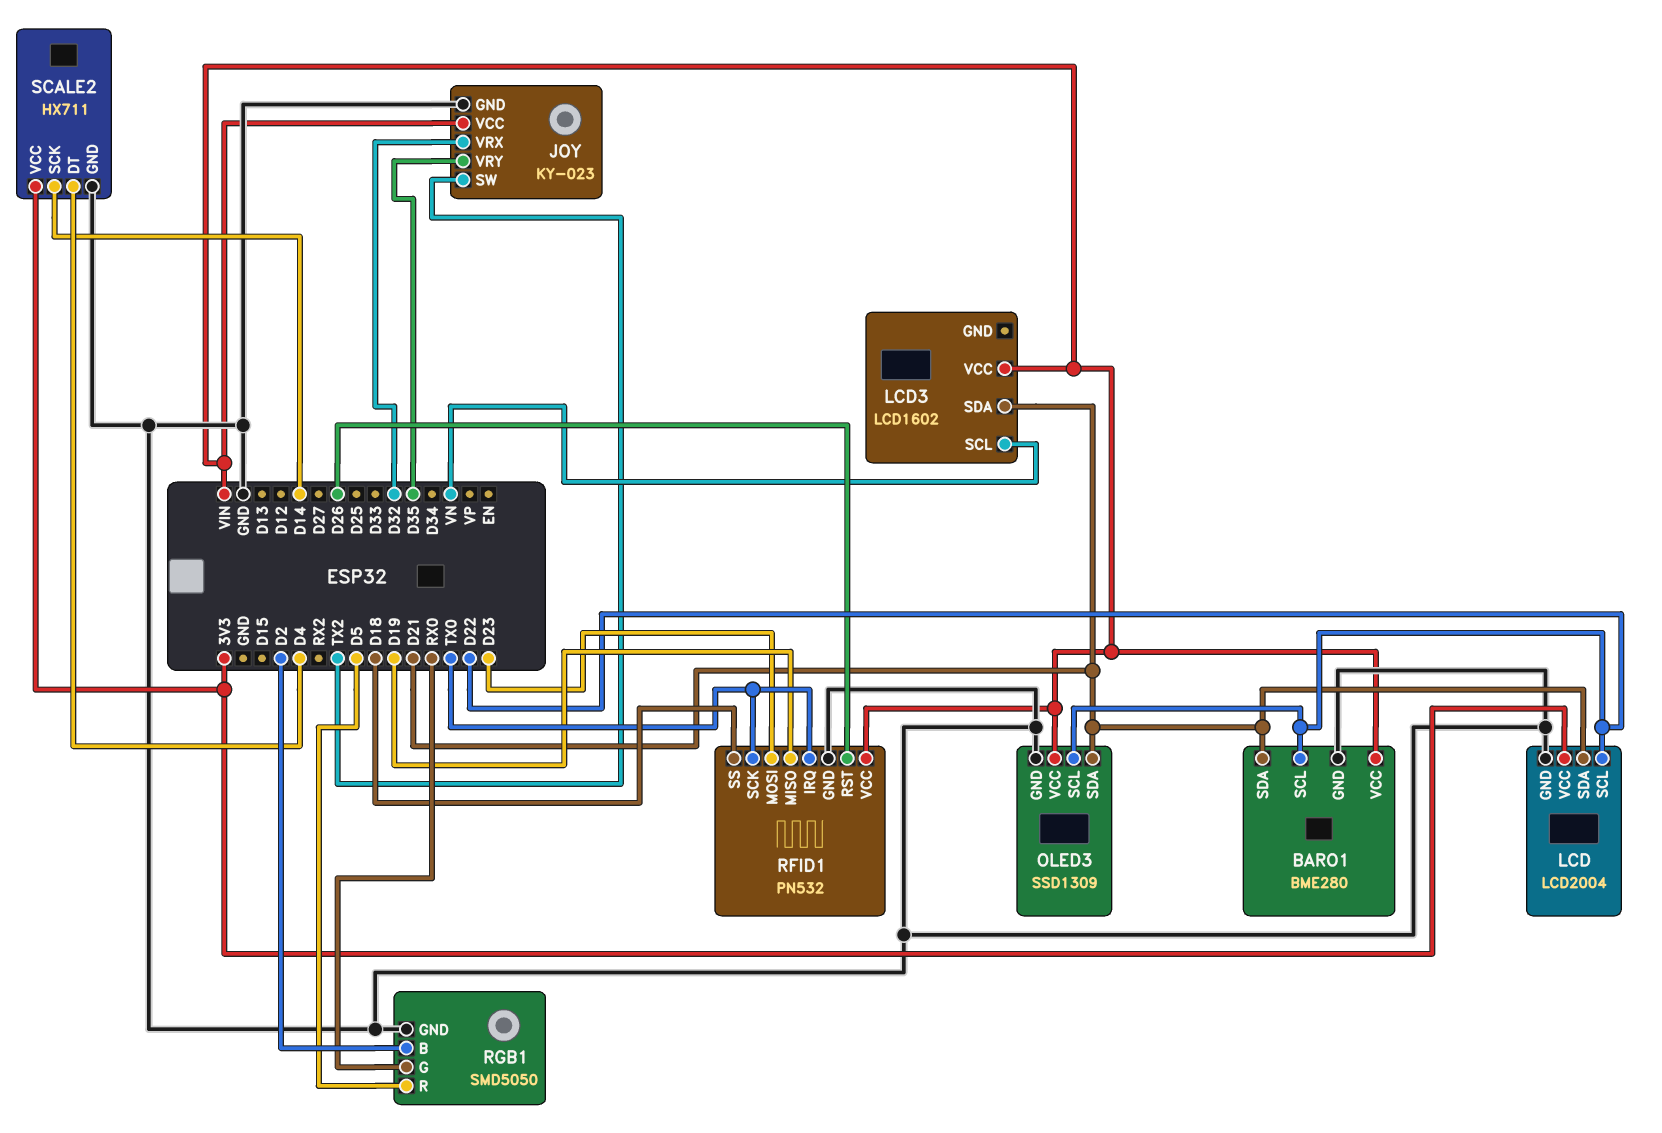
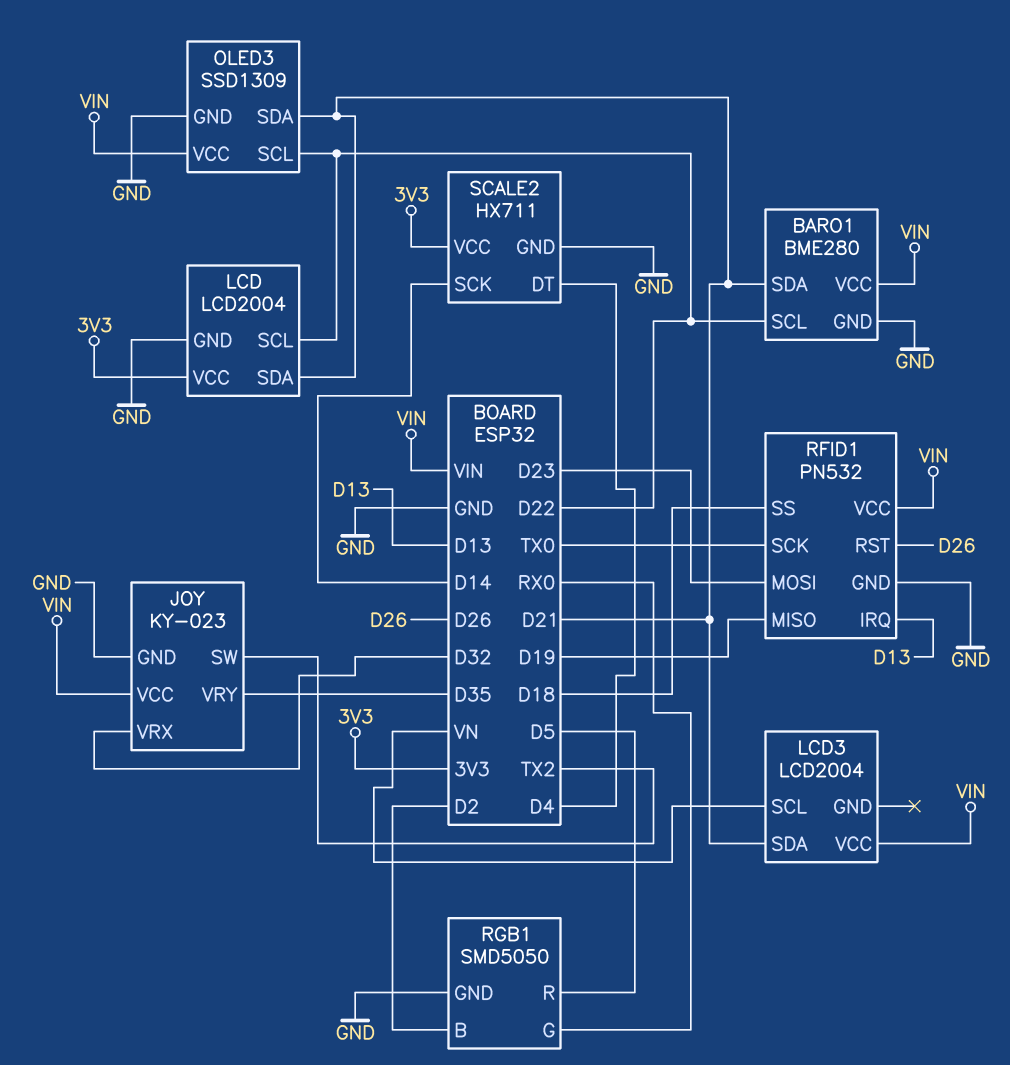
LCD3: LCD1602 -> LCD2004
RFID1 pin IRQ: TX0 -> D13

